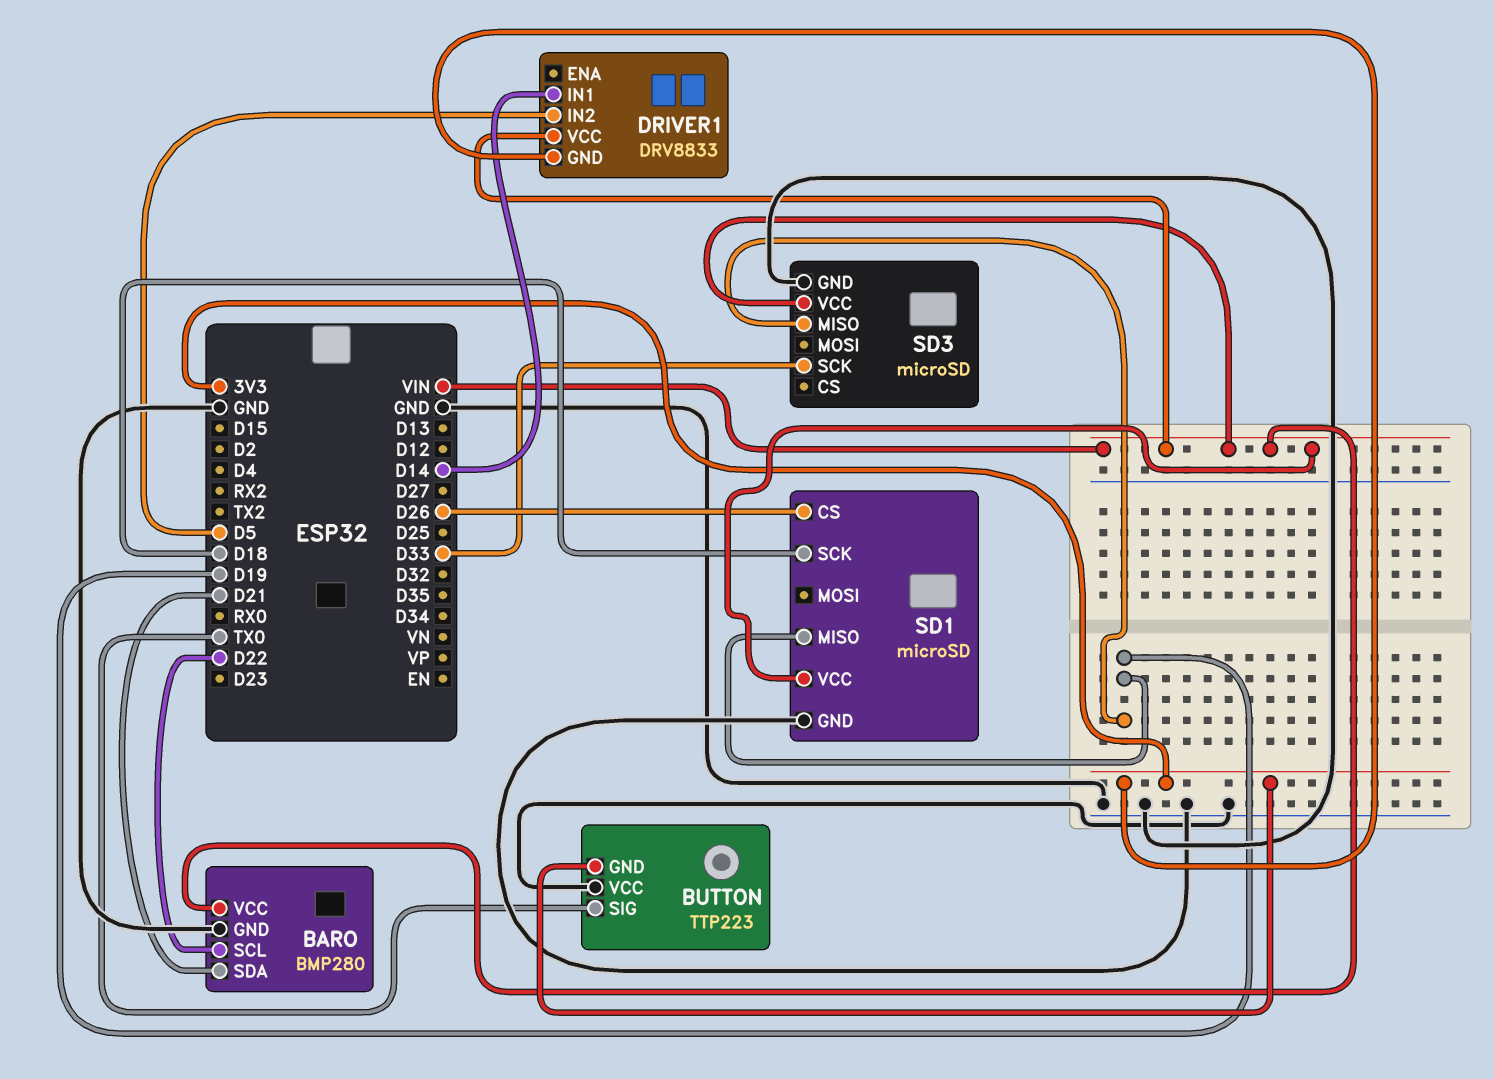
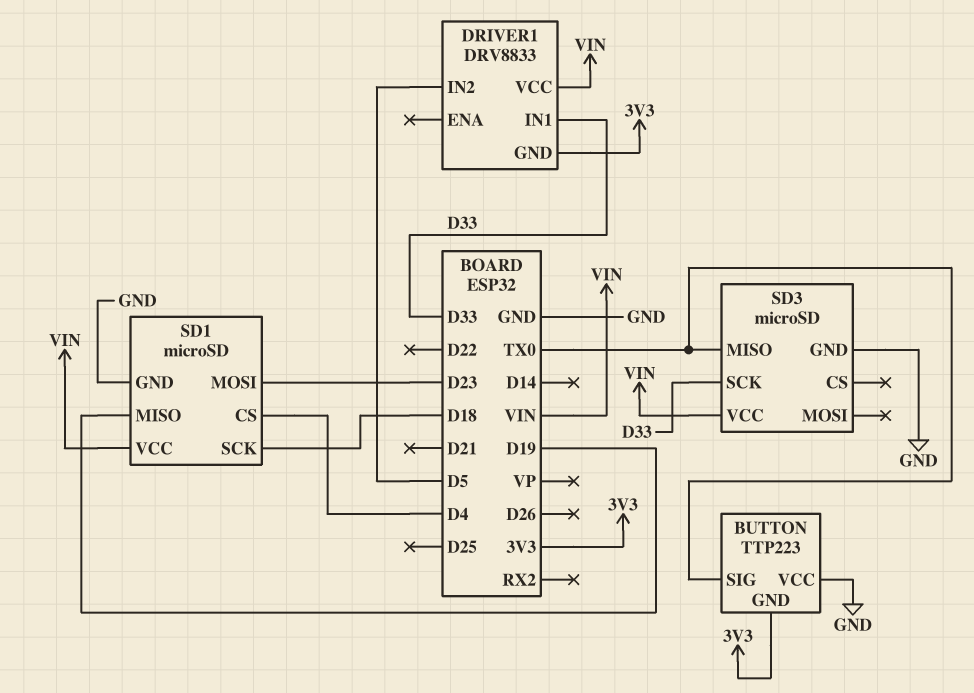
BARO: BMP280 -> none
BARO pin GND: GND -> none
BARO pin SCL: D22 -> none
BARO pin SDA: D21 -> none
BARO pin VCC: VIN -> none
DRIVER1 pin IN1: D14 -> D33
SD1 pin CS: D26 -> D4
SD1 pin MOSI: none -> D23
SD3 pin MISO: D19 -> TX0

